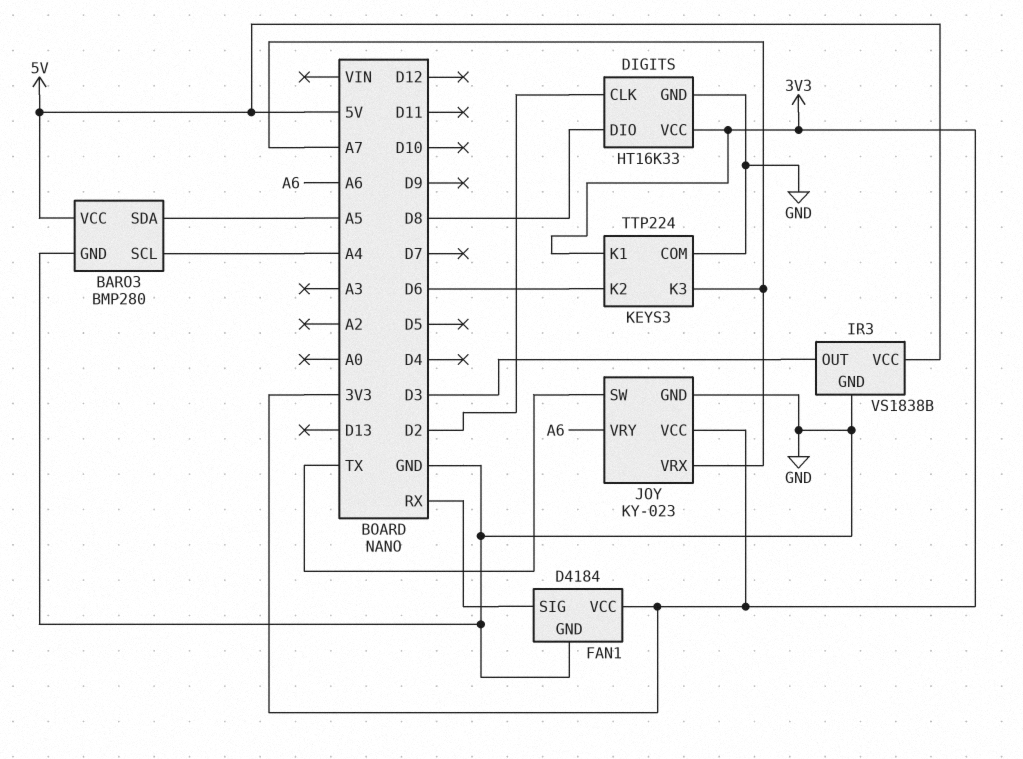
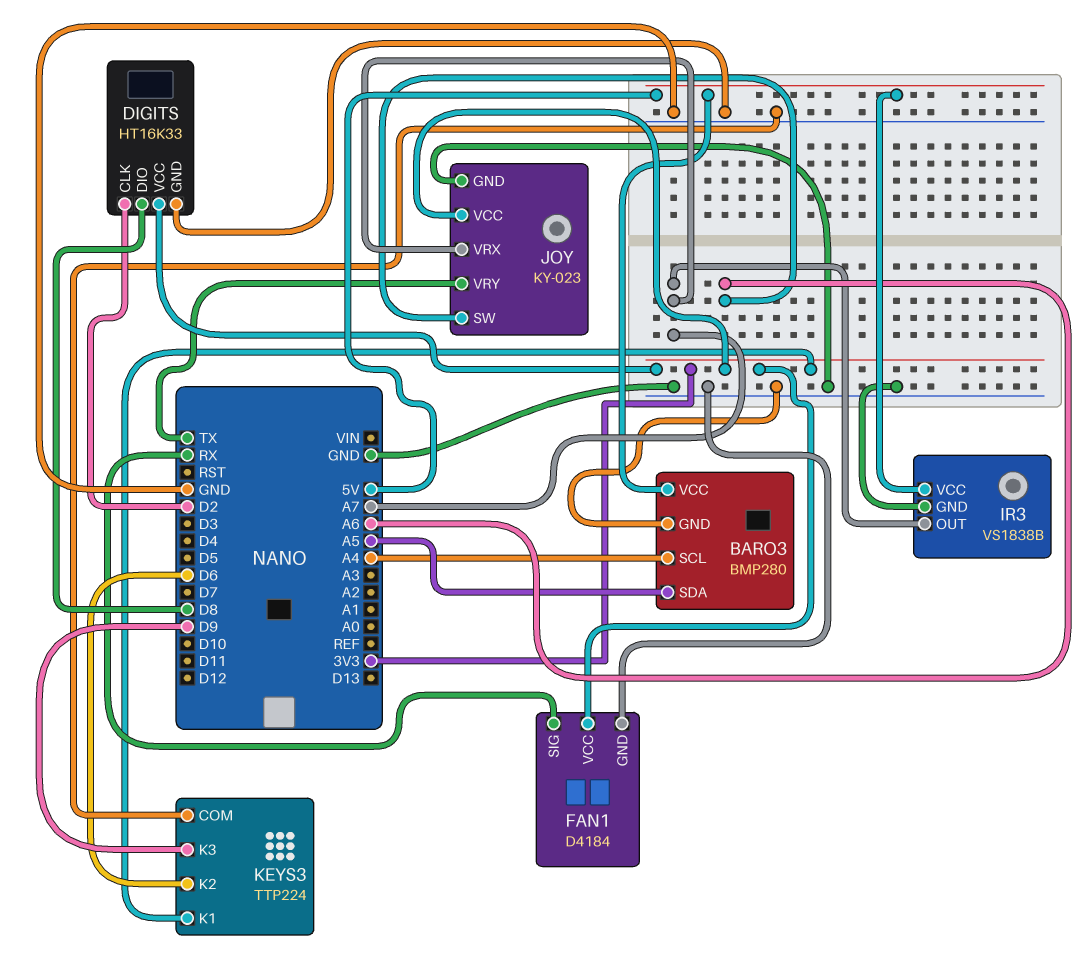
IR3 pin OUT: D3 -> A7
JOY pin SW: TX -> A6
JOY pin VRY: A6 -> TX
KEYS3 pin K3: A7 -> D9

